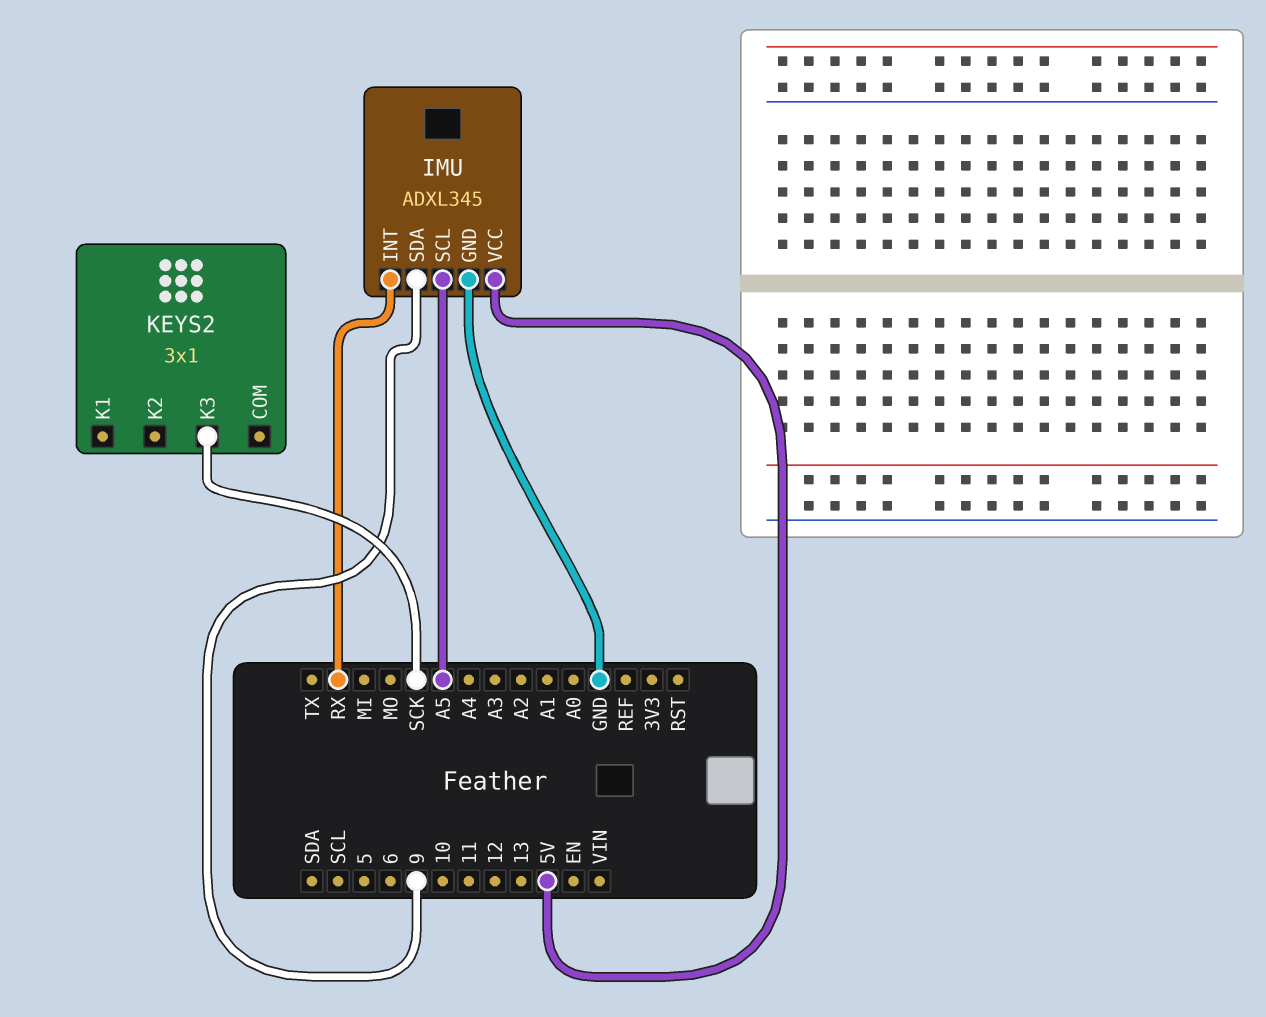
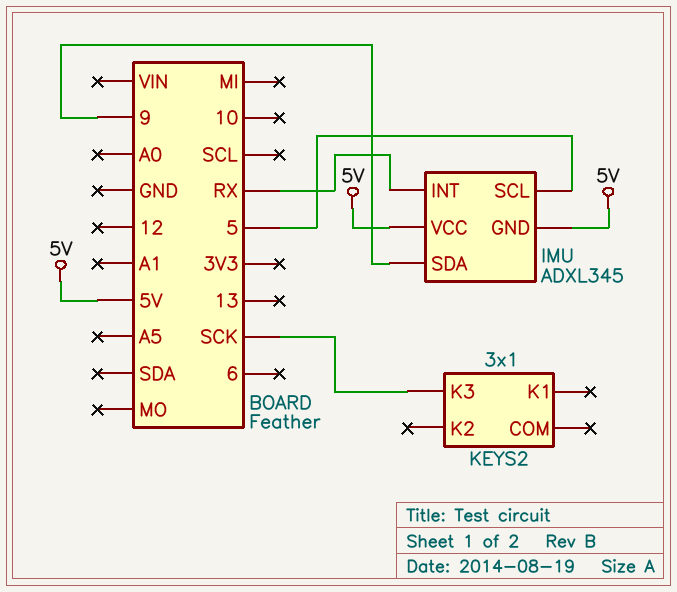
IMU pin GND: GND -> 5V
IMU pin SCL: A5 -> 5

